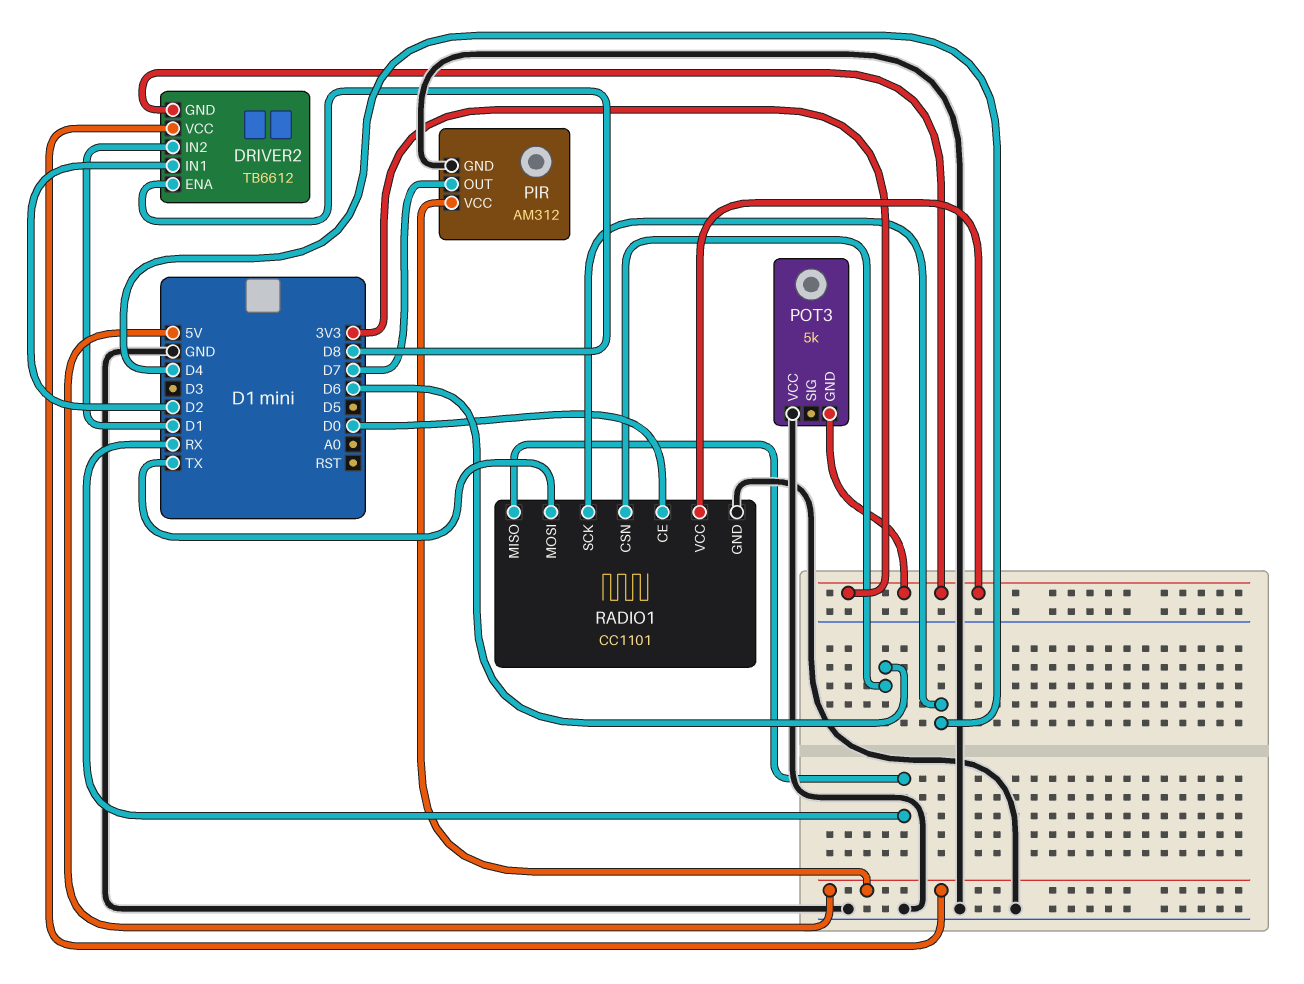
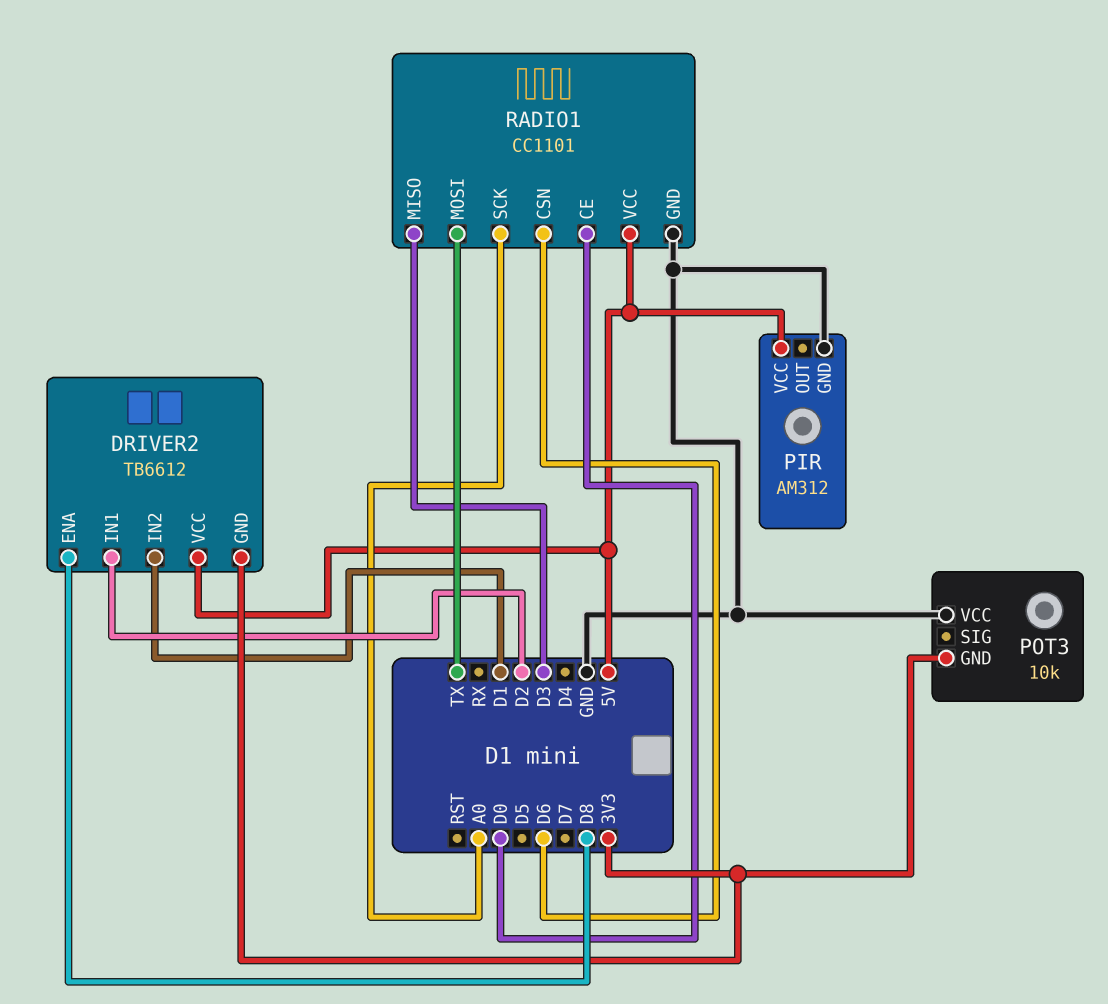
PIR pin OUT: D7 -> none
POT3: 5k -> 10k
RADIO1 pin MISO: RX -> D3
RADIO1 pin SCK: D4 -> A0
RADIO1 pin VCC: 3V3 -> 5V

